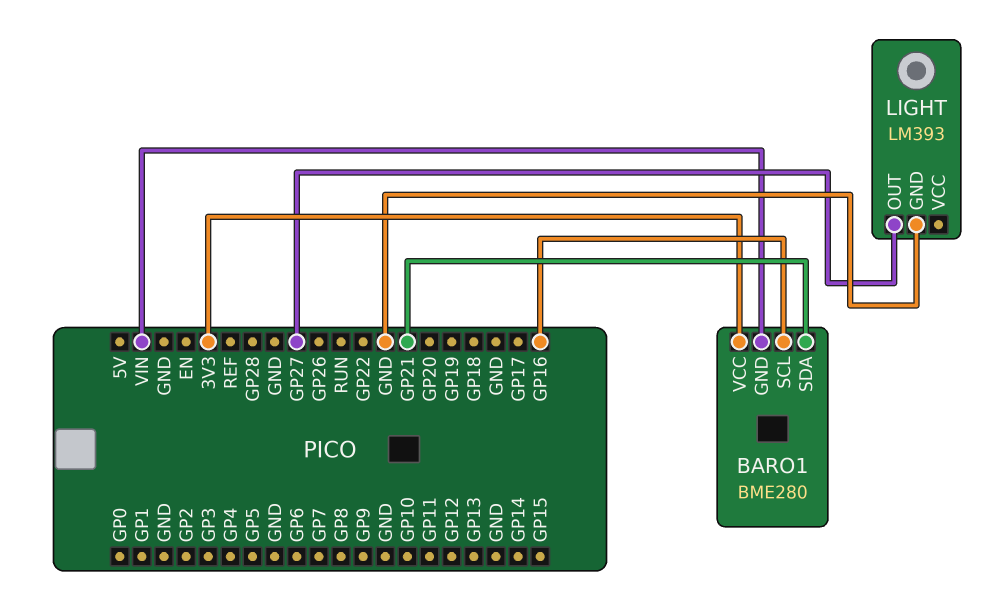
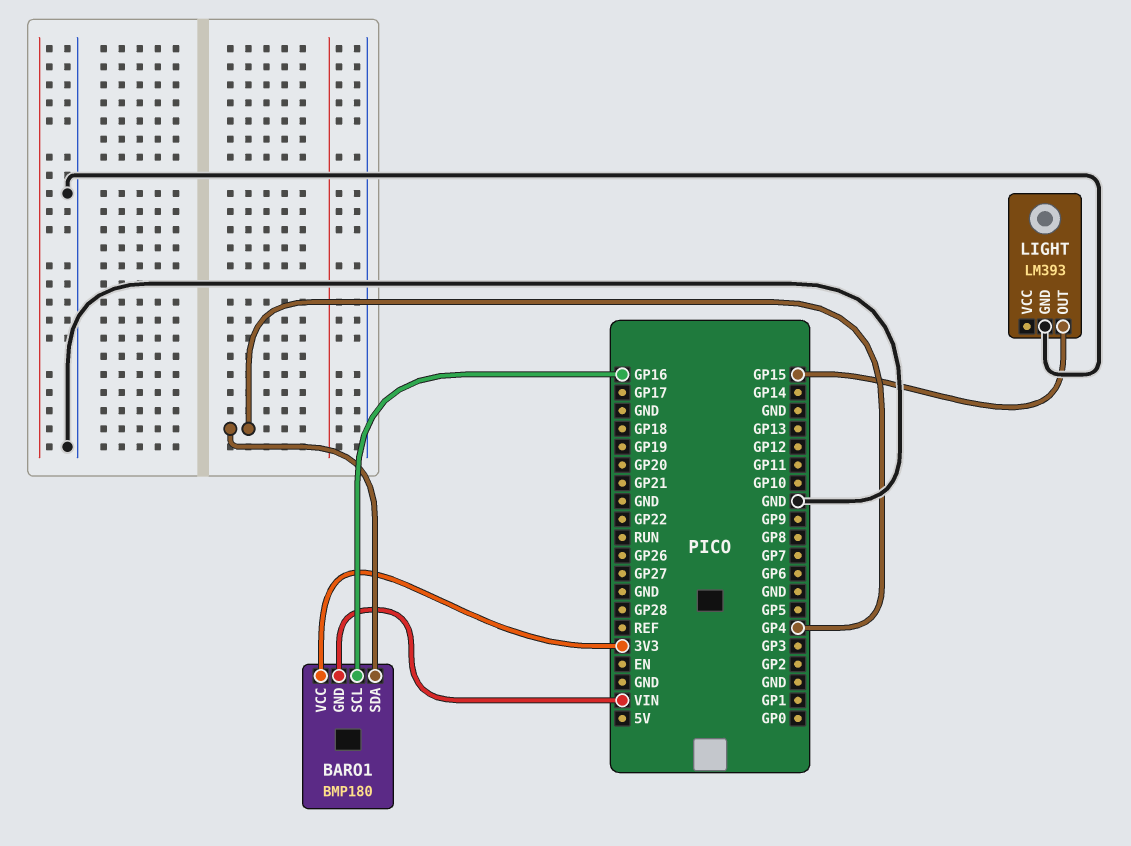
BARO1: BME280 -> BMP180
BARO1 pin SDA: GP21 -> GP4
LIGHT pin OUT: GP27 -> GP15

